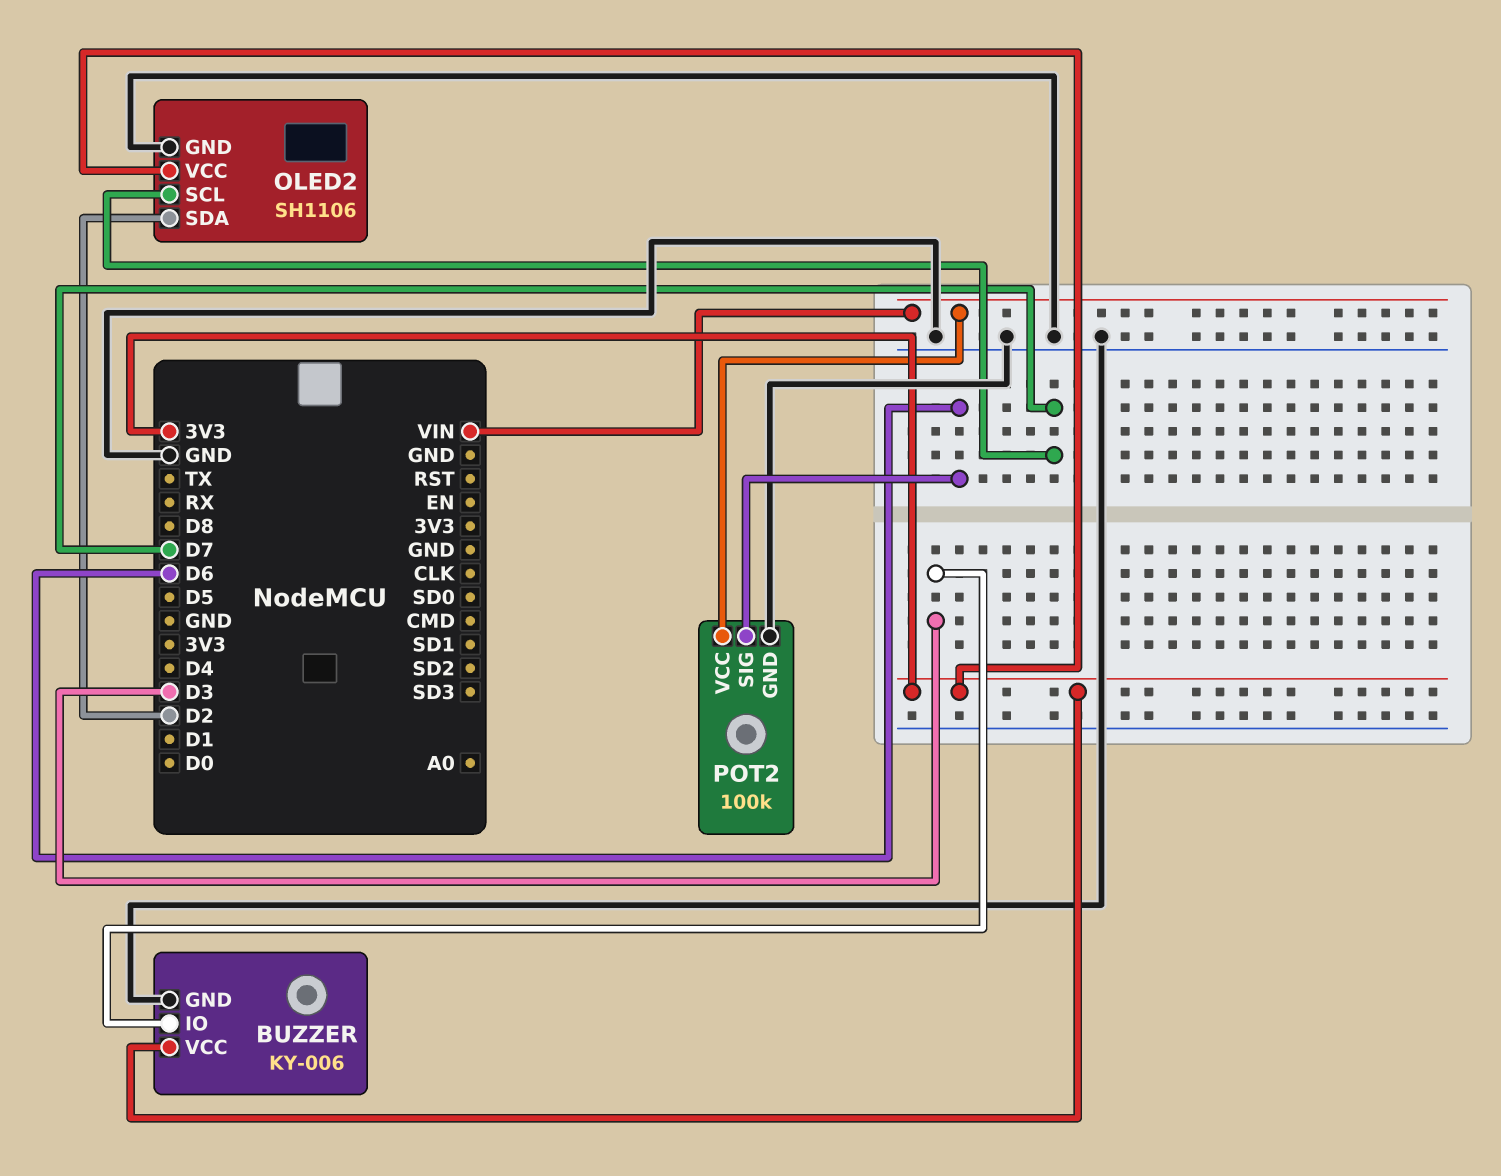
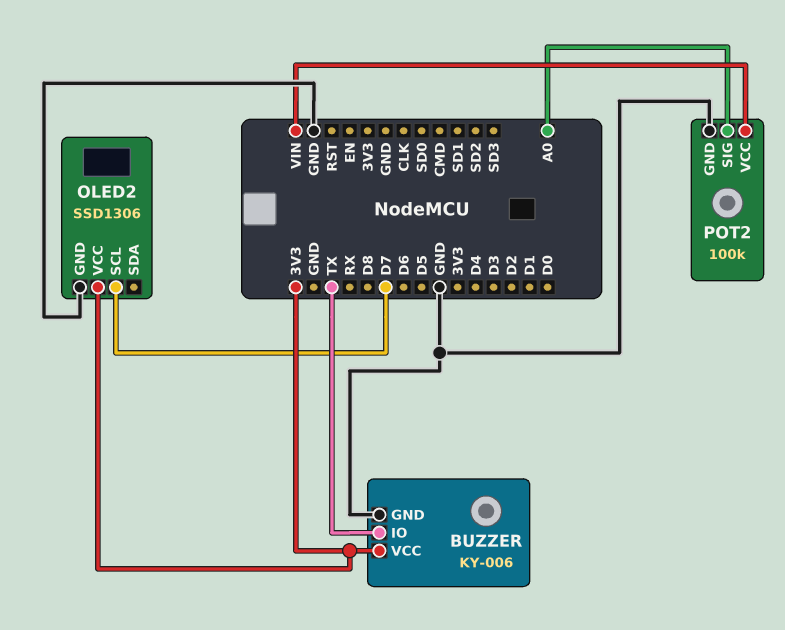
BUZZER pin IO: D3 -> TX
OLED2: SH1106 -> SSD1306
OLED2 pin SDA: D2 -> none
POT2 pin SIG: D6 -> A0

